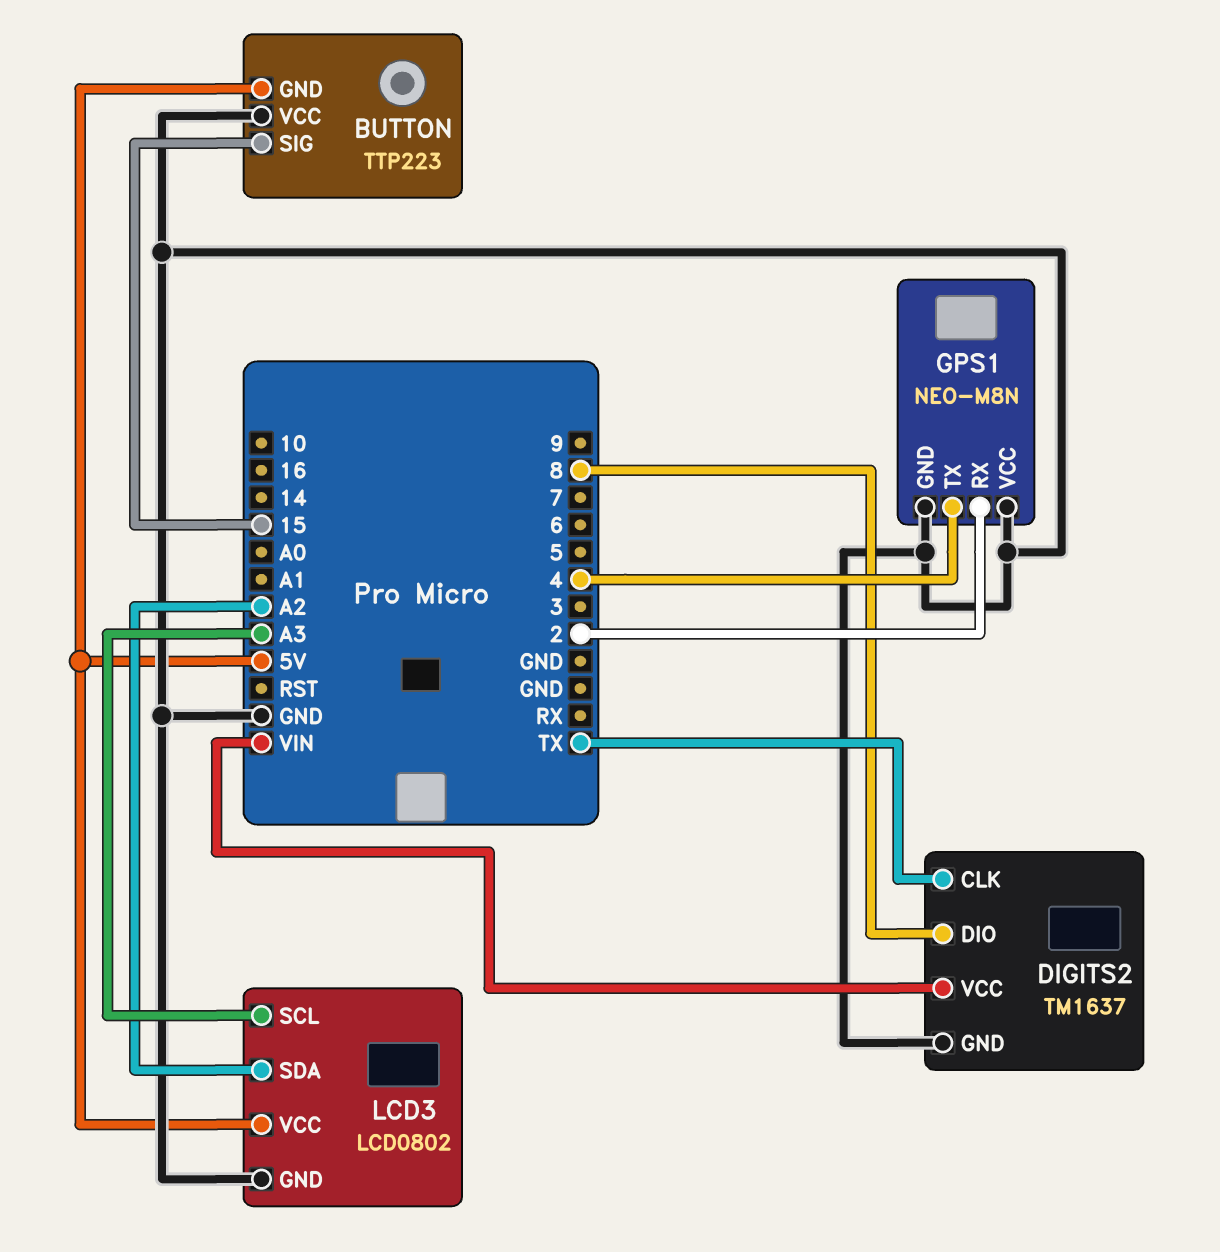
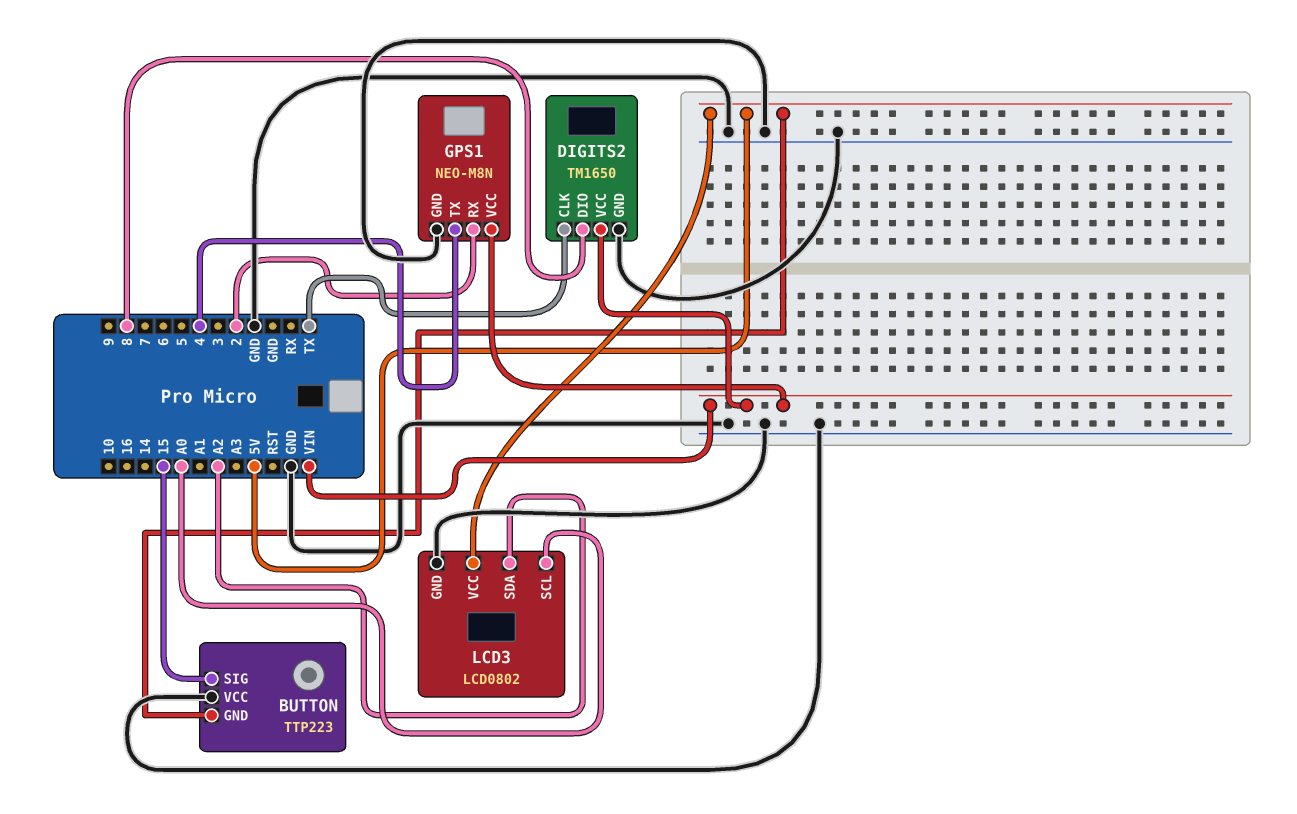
DIGITS2: TM1637 -> TM1650
GPS1 pin VCC: GND -> VIN
LCD3 pin SCL: A3 -> A0

